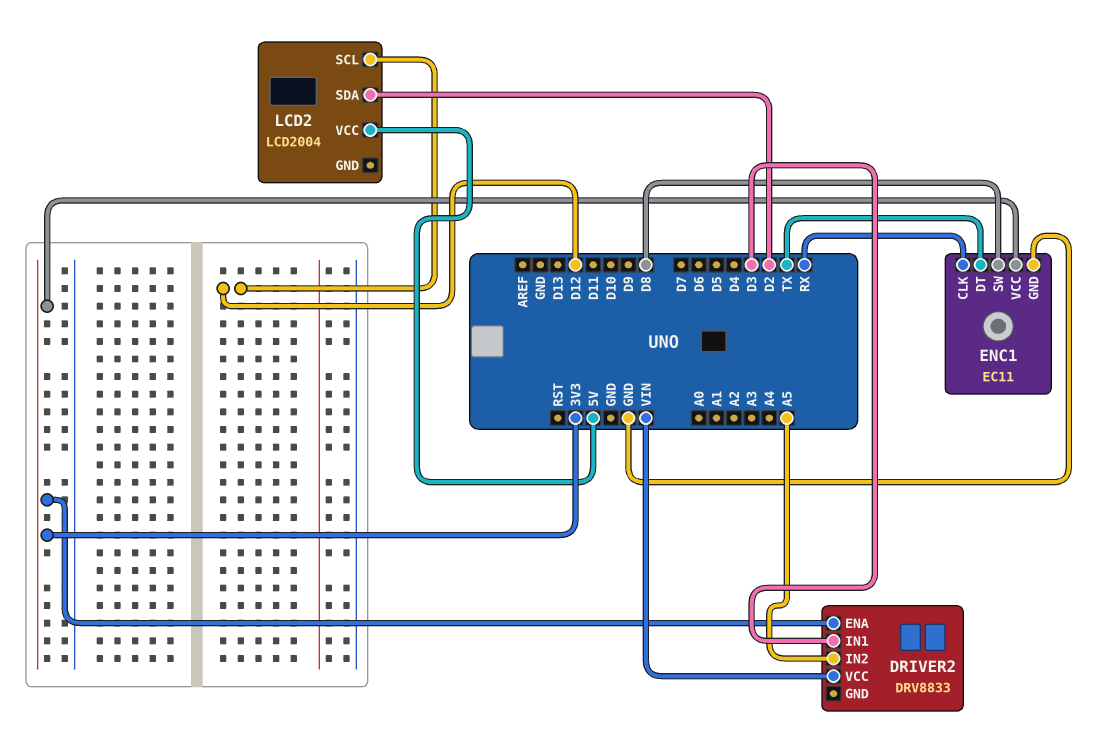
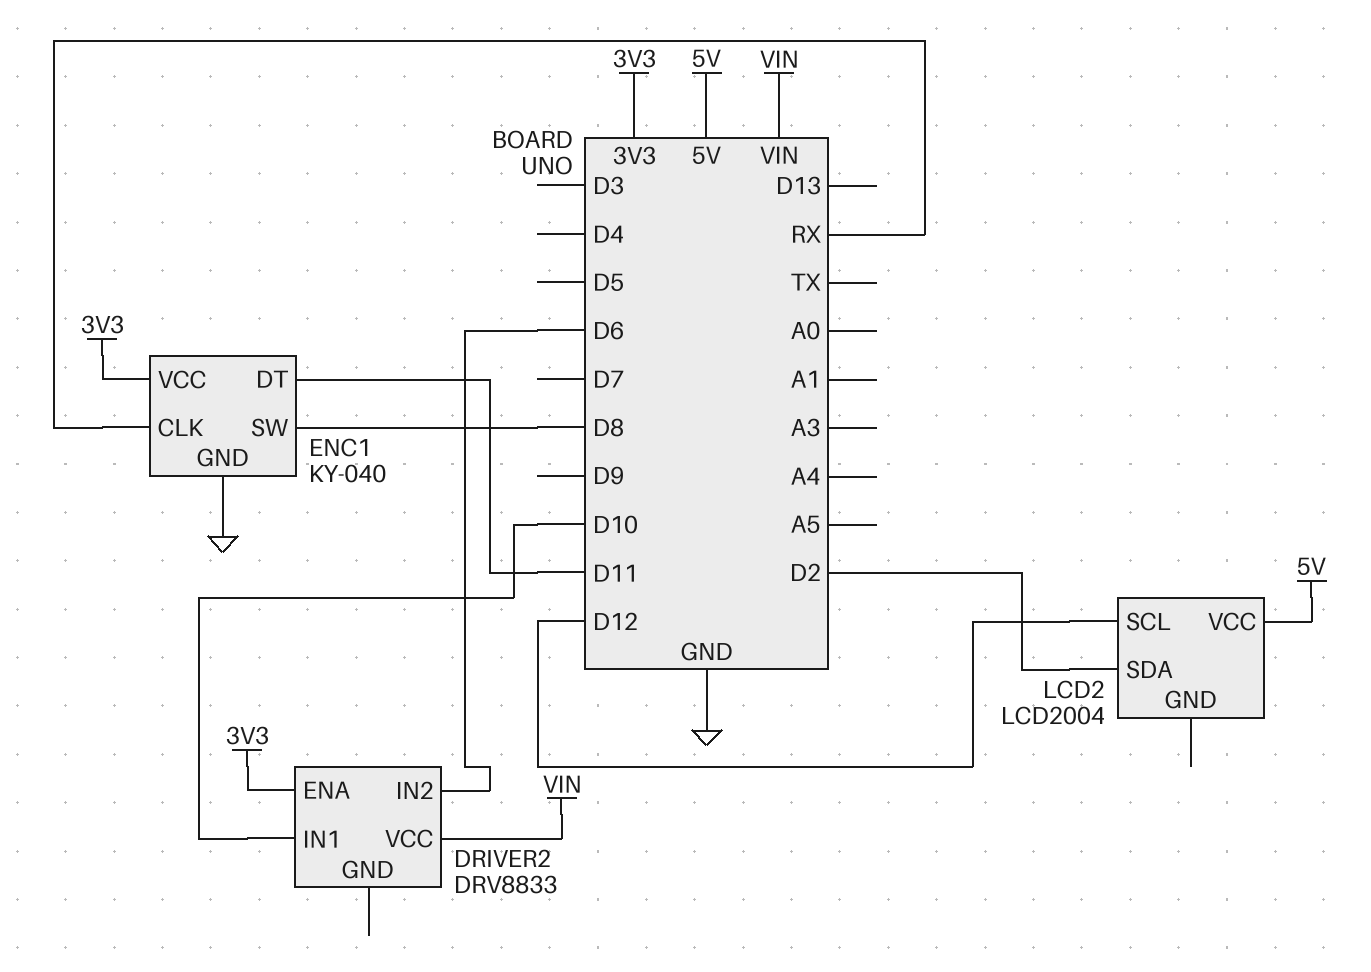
DRIVER2 pin IN1: D3 -> D10
DRIVER2 pin IN2: A5 -> D6
ENC1: EC11 -> KY-040
ENC1 pin DT: TX -> D11

